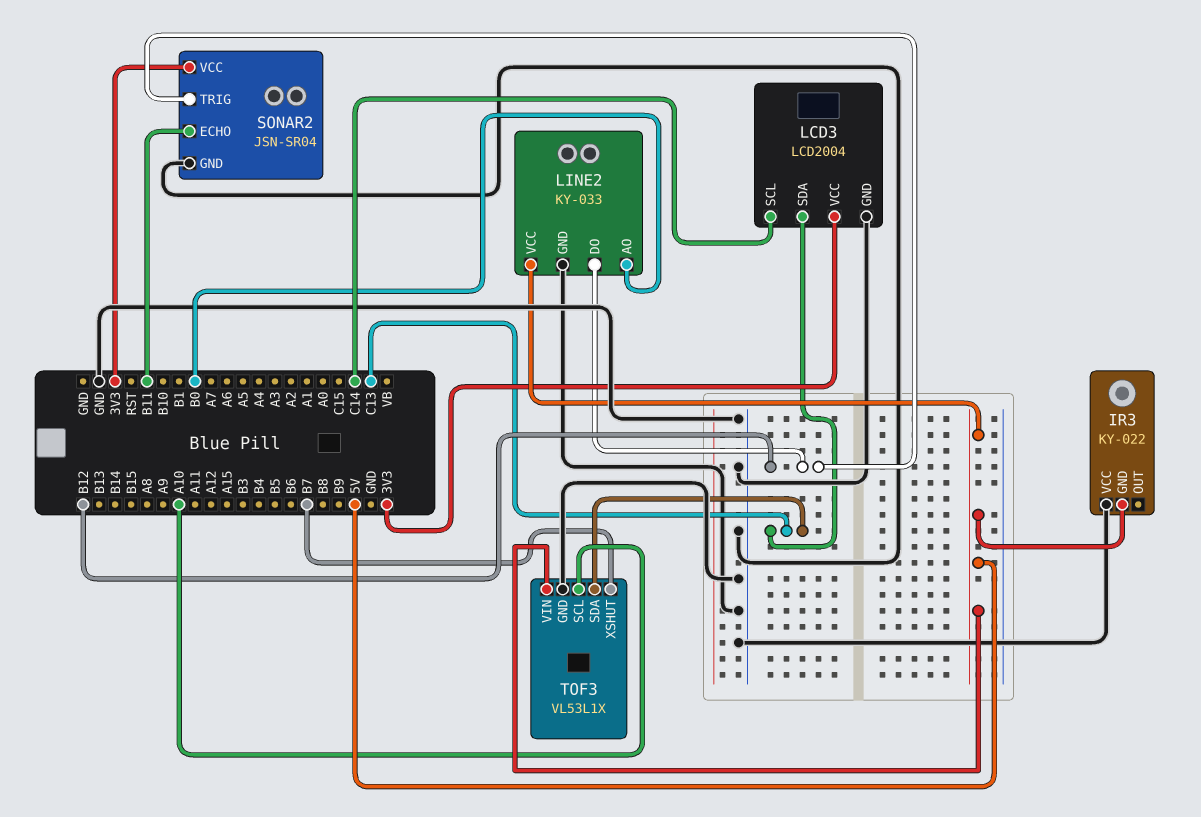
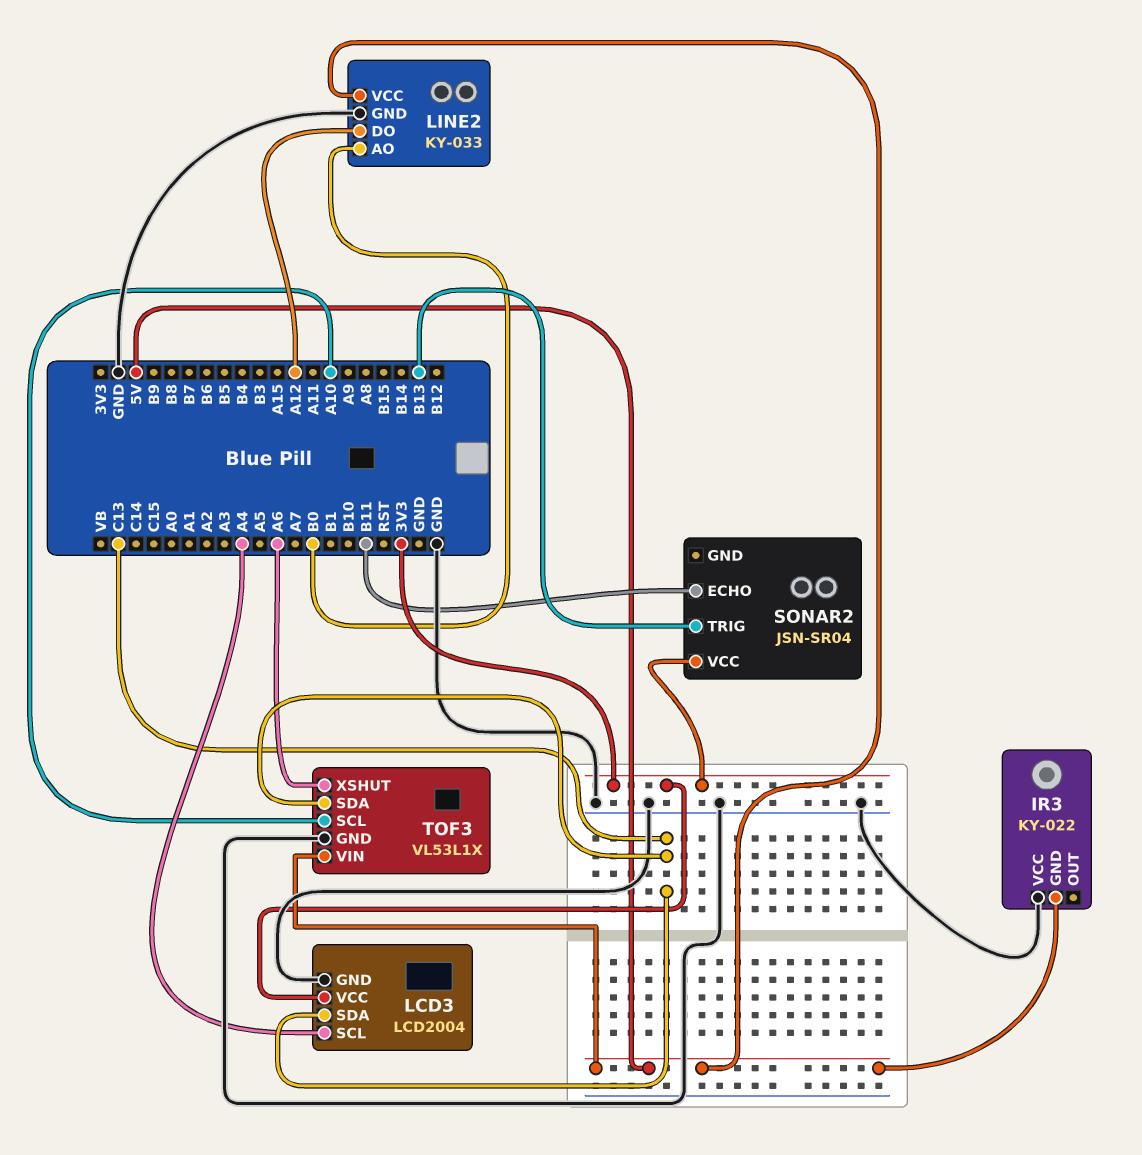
LCD3 pin SCL: C14 -> A4
LINE2 pin DO: B12 -> A12
SONAR2 pin GND: GND -> none
SONAR2 pin TRIG: B12 -> B13
TOF3 pin XSHUT: B7 -> A6

